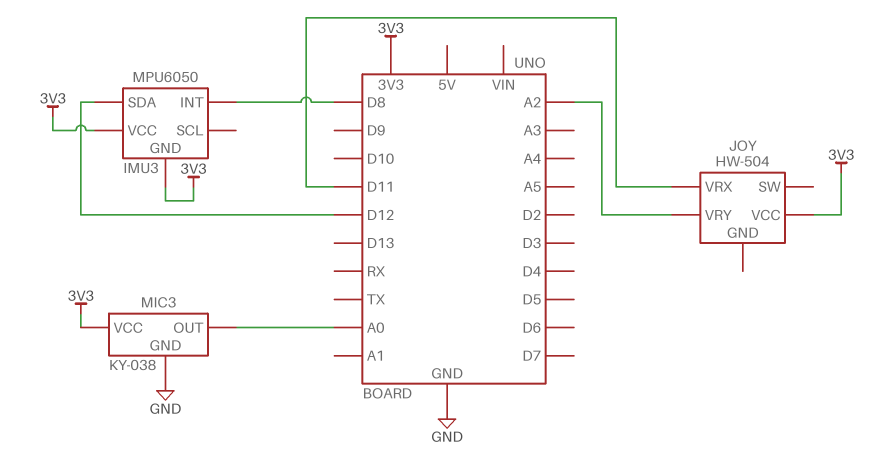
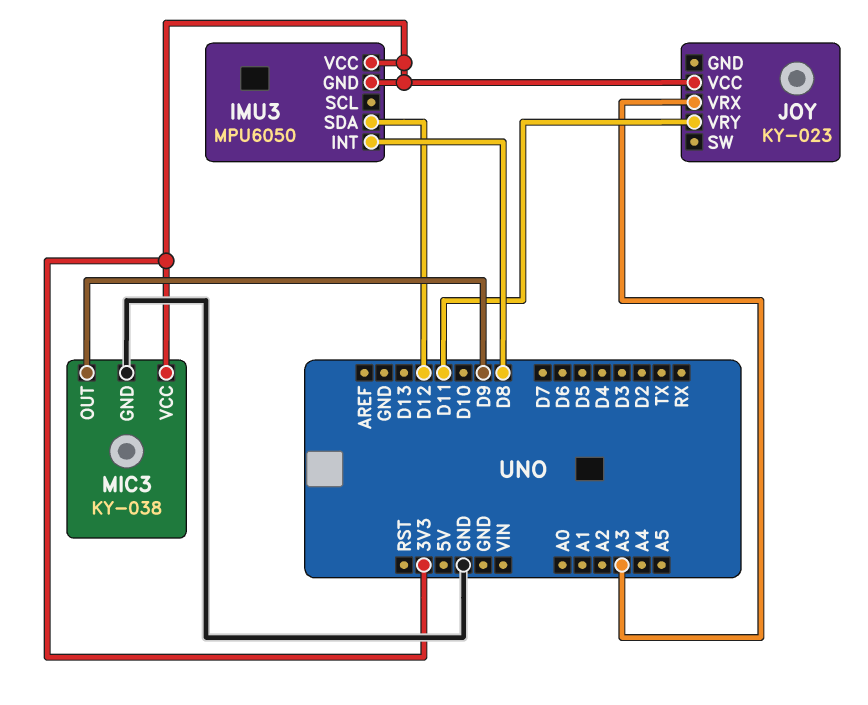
JOY: HW-504 -> KY-023
JOY pin VRX: D11 -> A3
JOY pin VRY: A2 -> D11
MIC3 pin OUT: A0 -> D9

